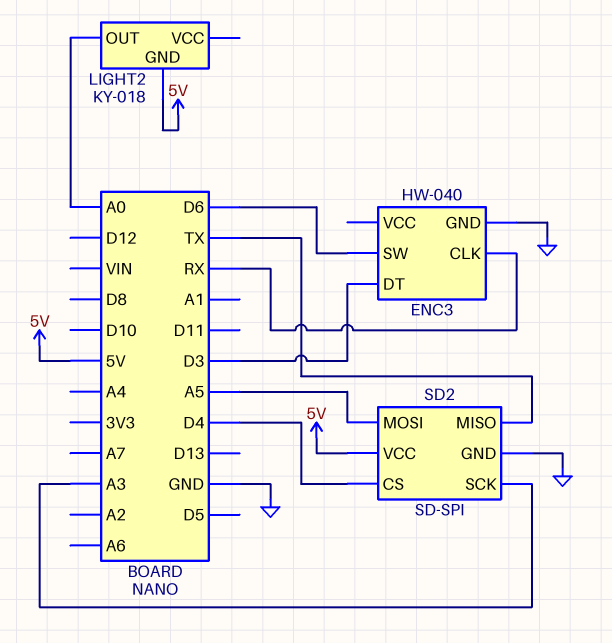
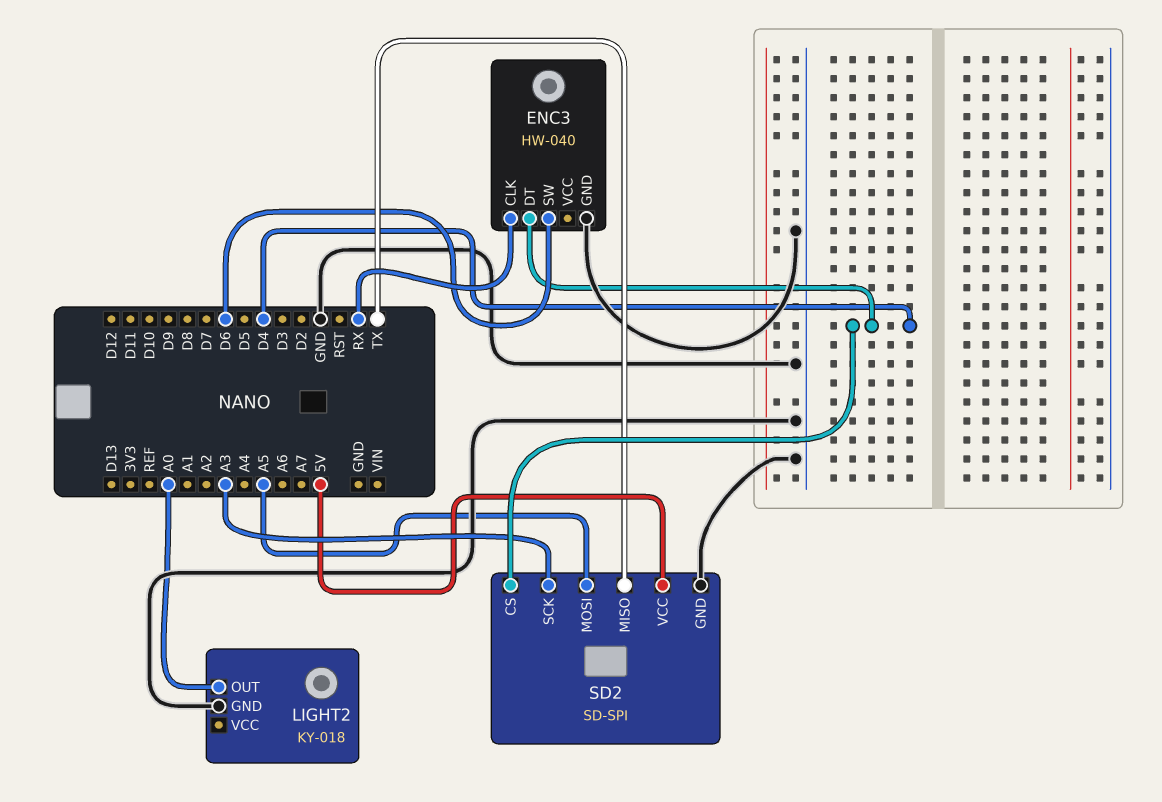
ENC3 pin DT: D3 -> D4
LIGHT2 pin GND: 5V -> GND

